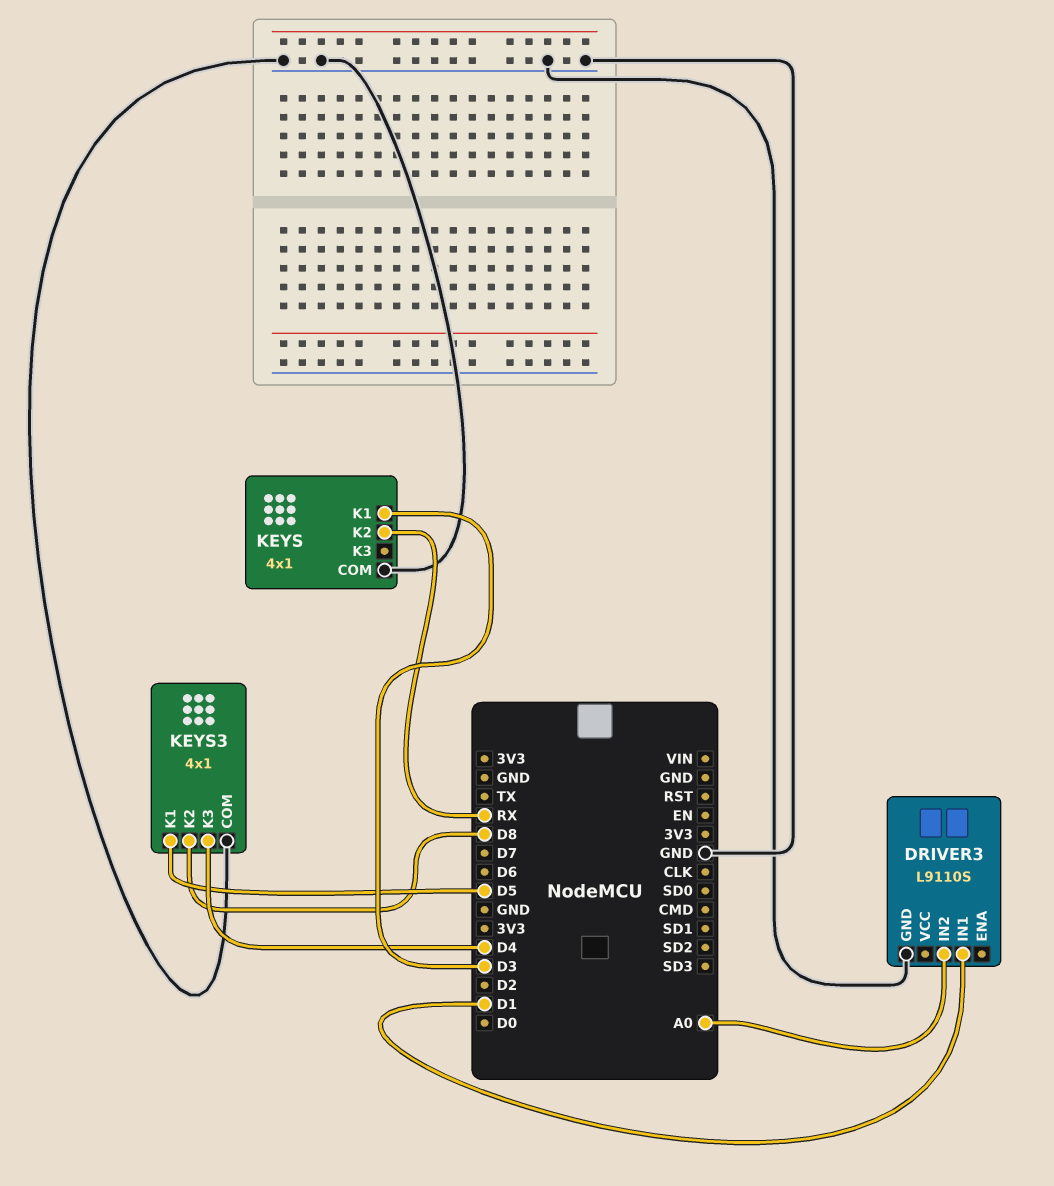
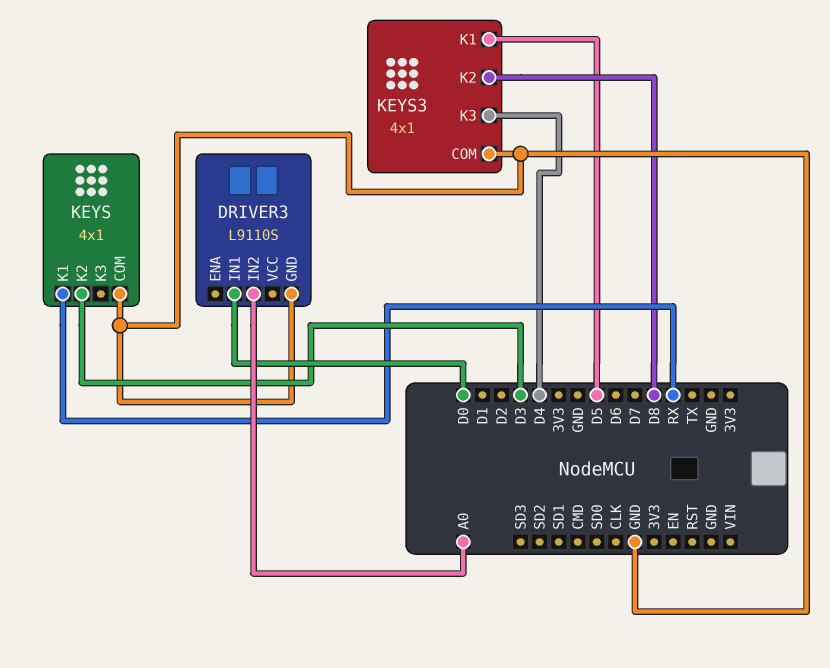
DRIVER3 pin IN1: D1 -> D0
KEYS pin K1: D3 -> RX
KEYS pin K2: RX -> D3

